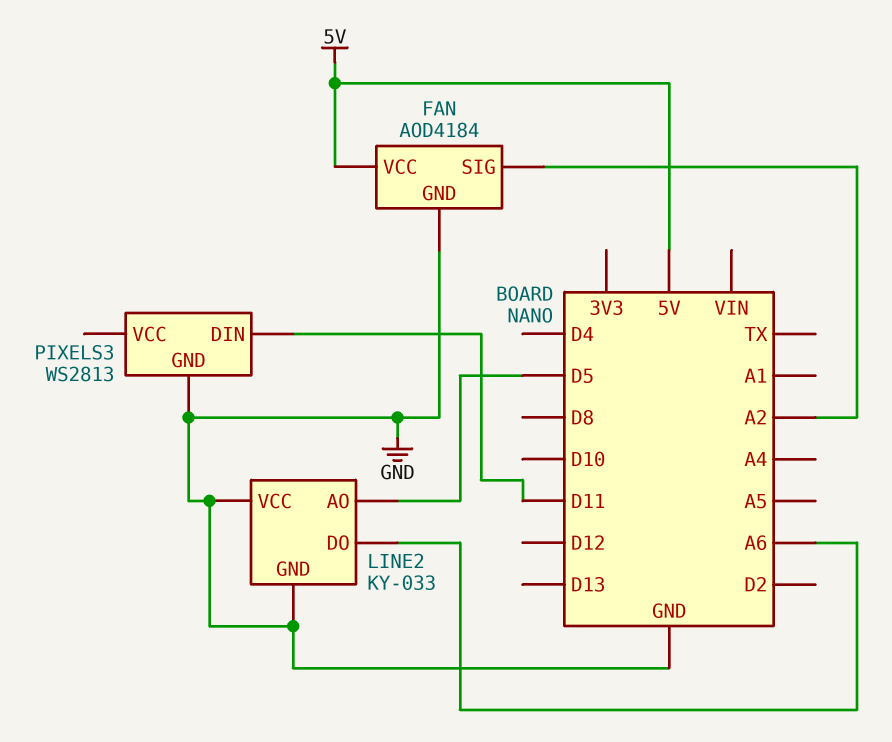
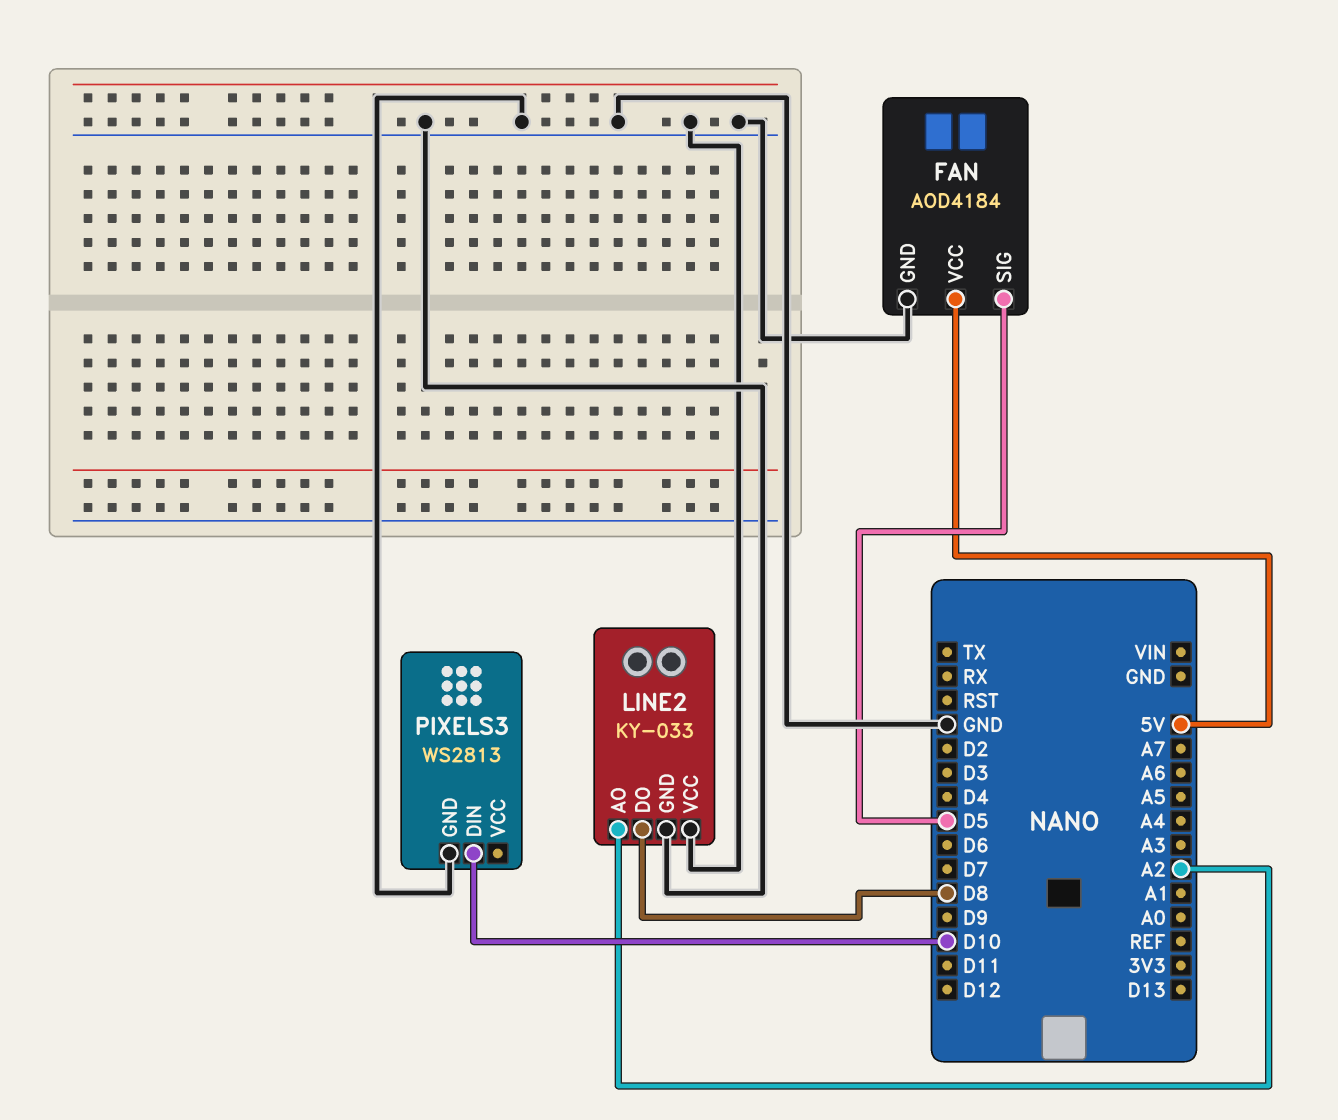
FAN pin SIG: A2 -> D5
LINE2 pin AO: D5 -> A2
LINE2 pin DO: A6 -> D8
PIXELS3 pin DIN: D11 -> D10

